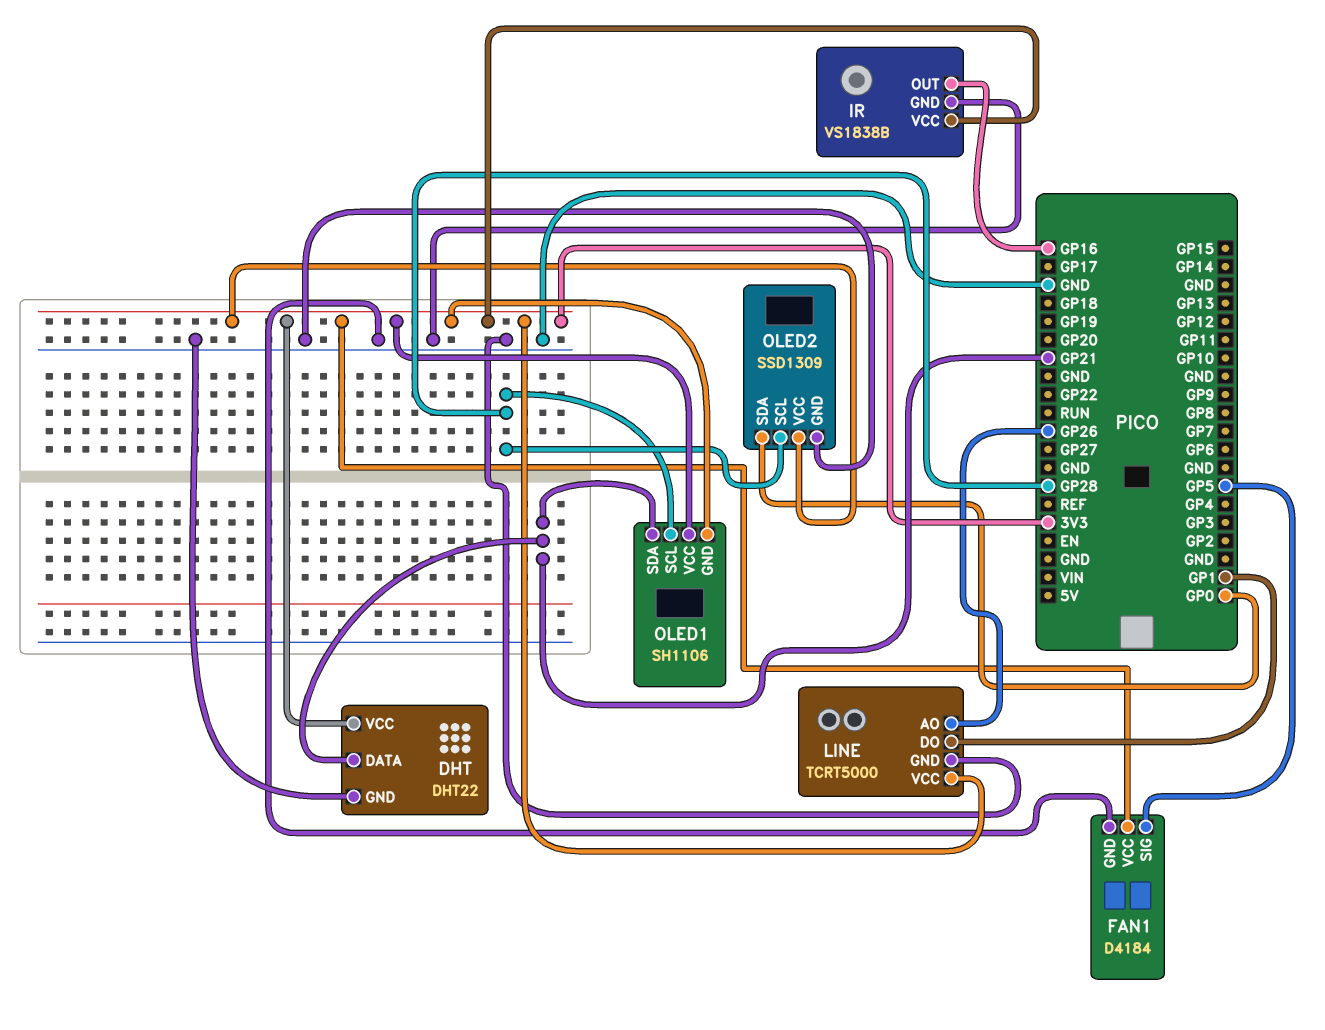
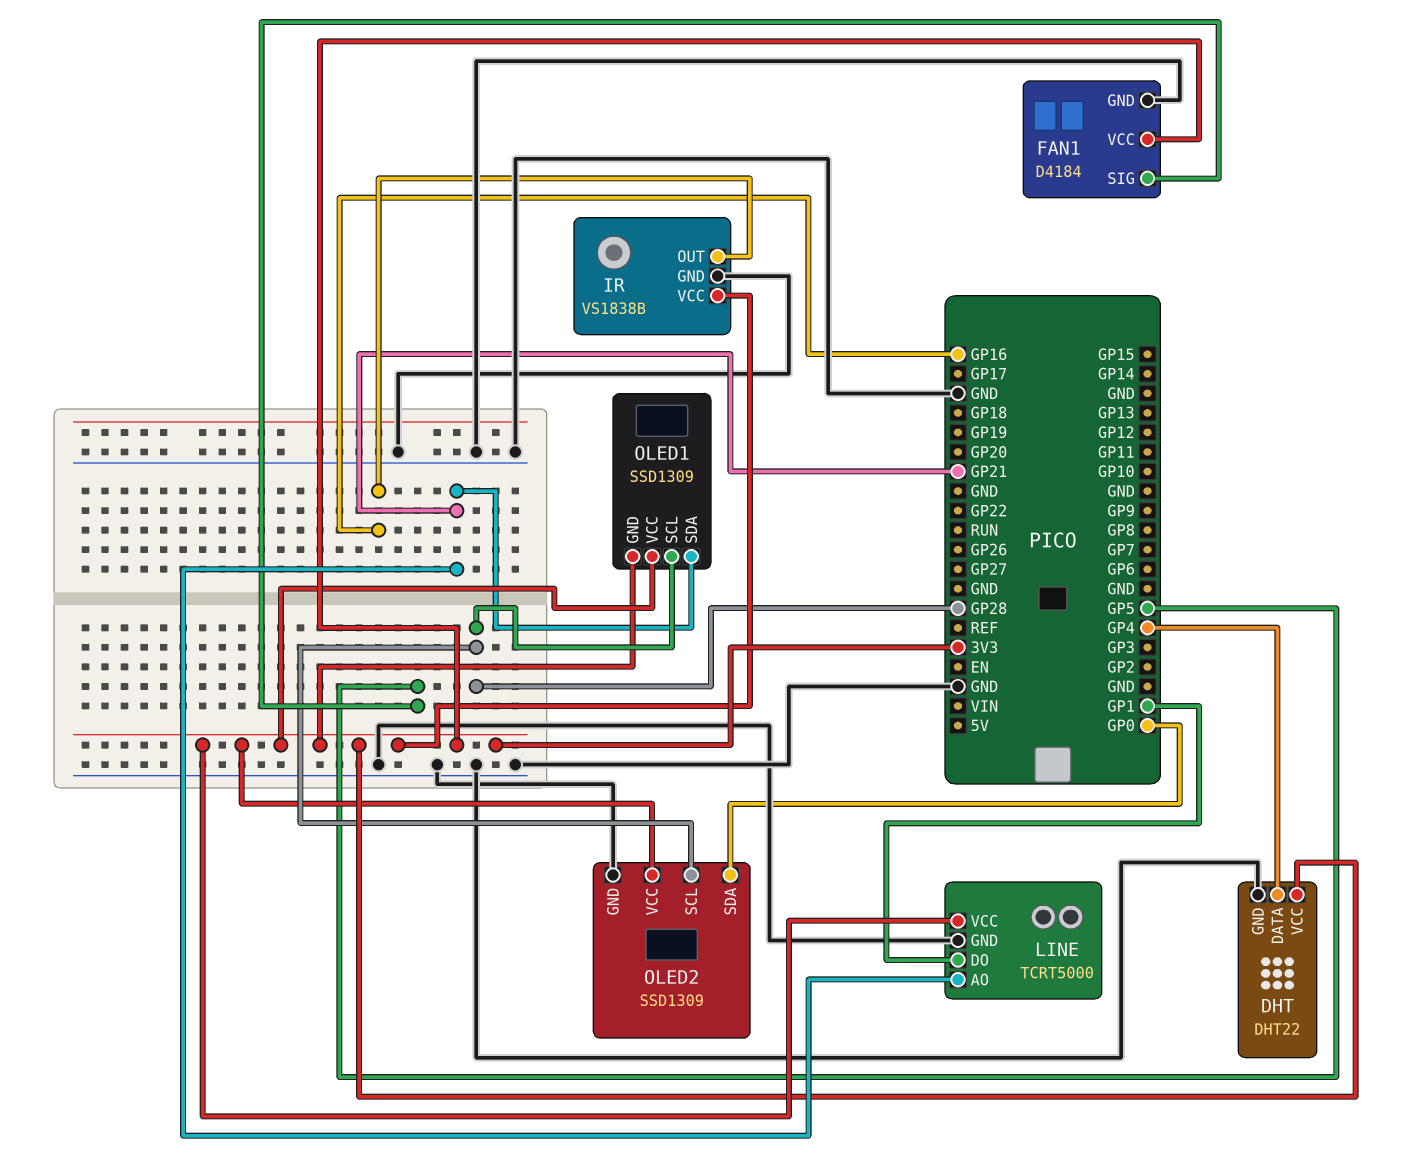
DHT pin DATA: GP21 -> GP4
LINE pin AO: GP26 -> GP21
OLED1: SH1106 -> SSD1309

